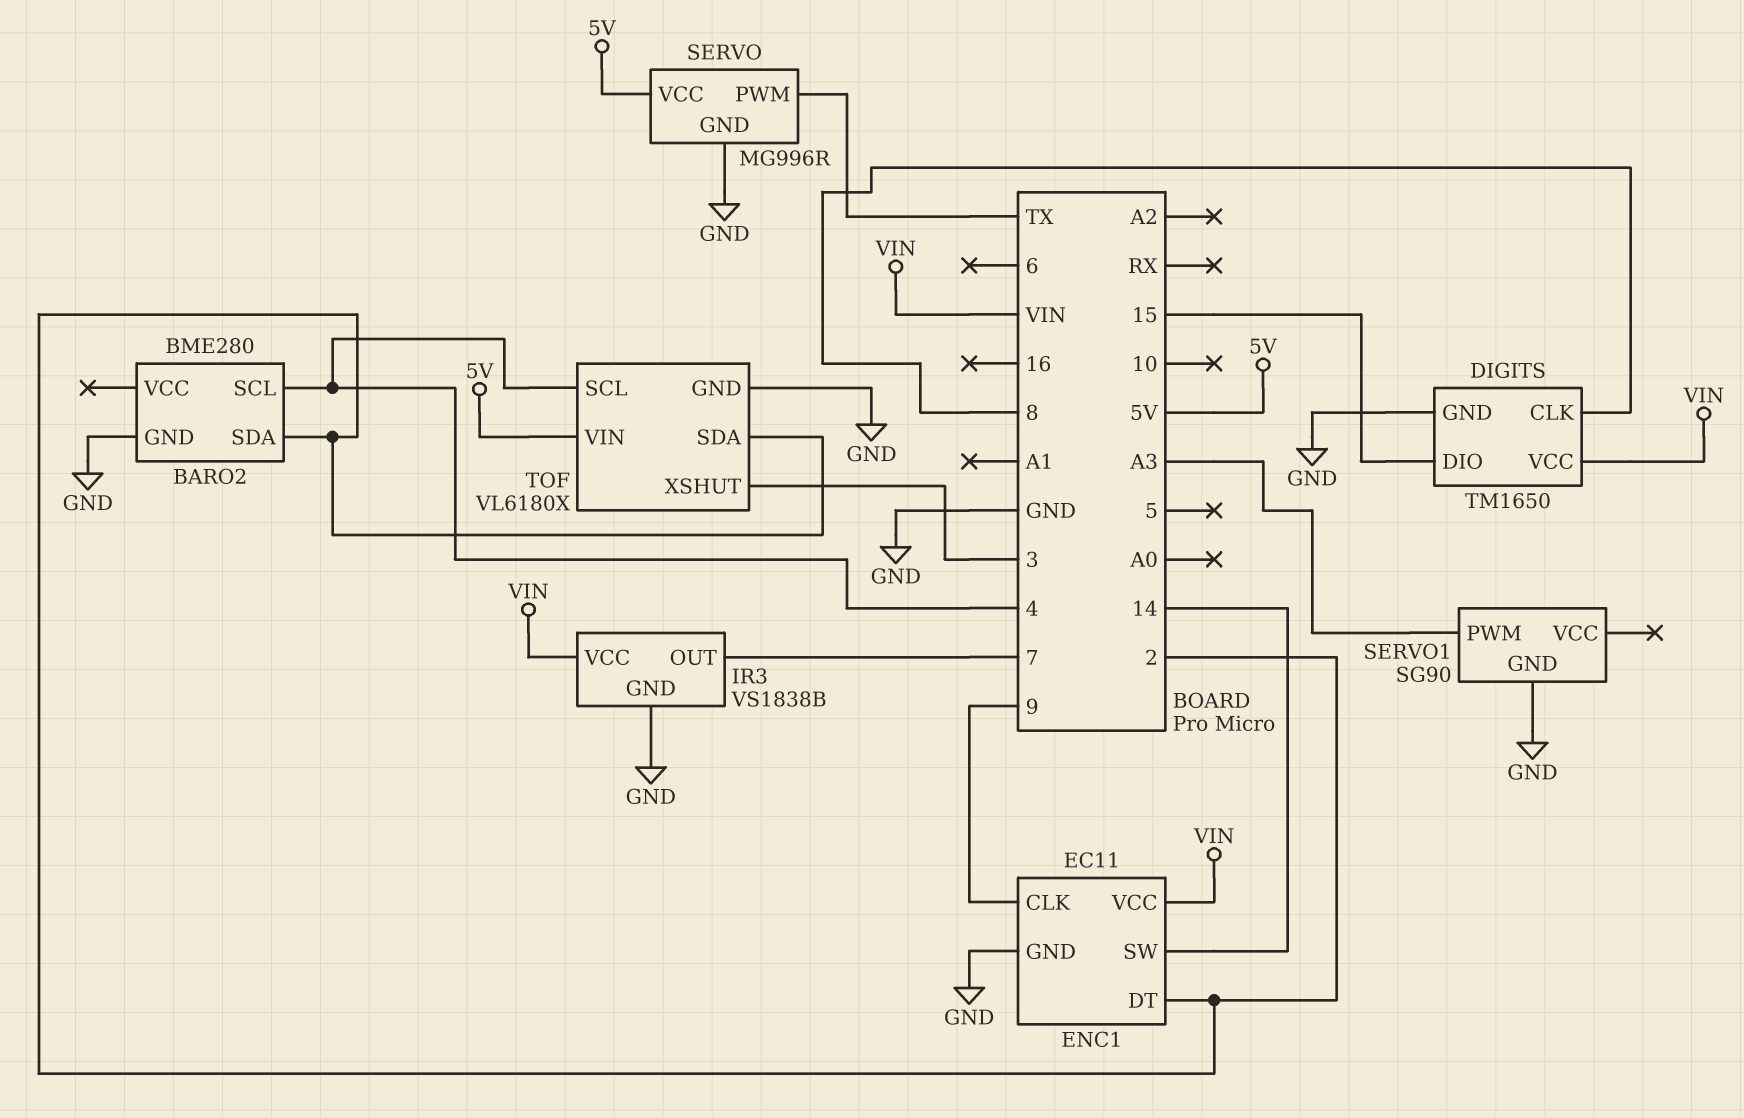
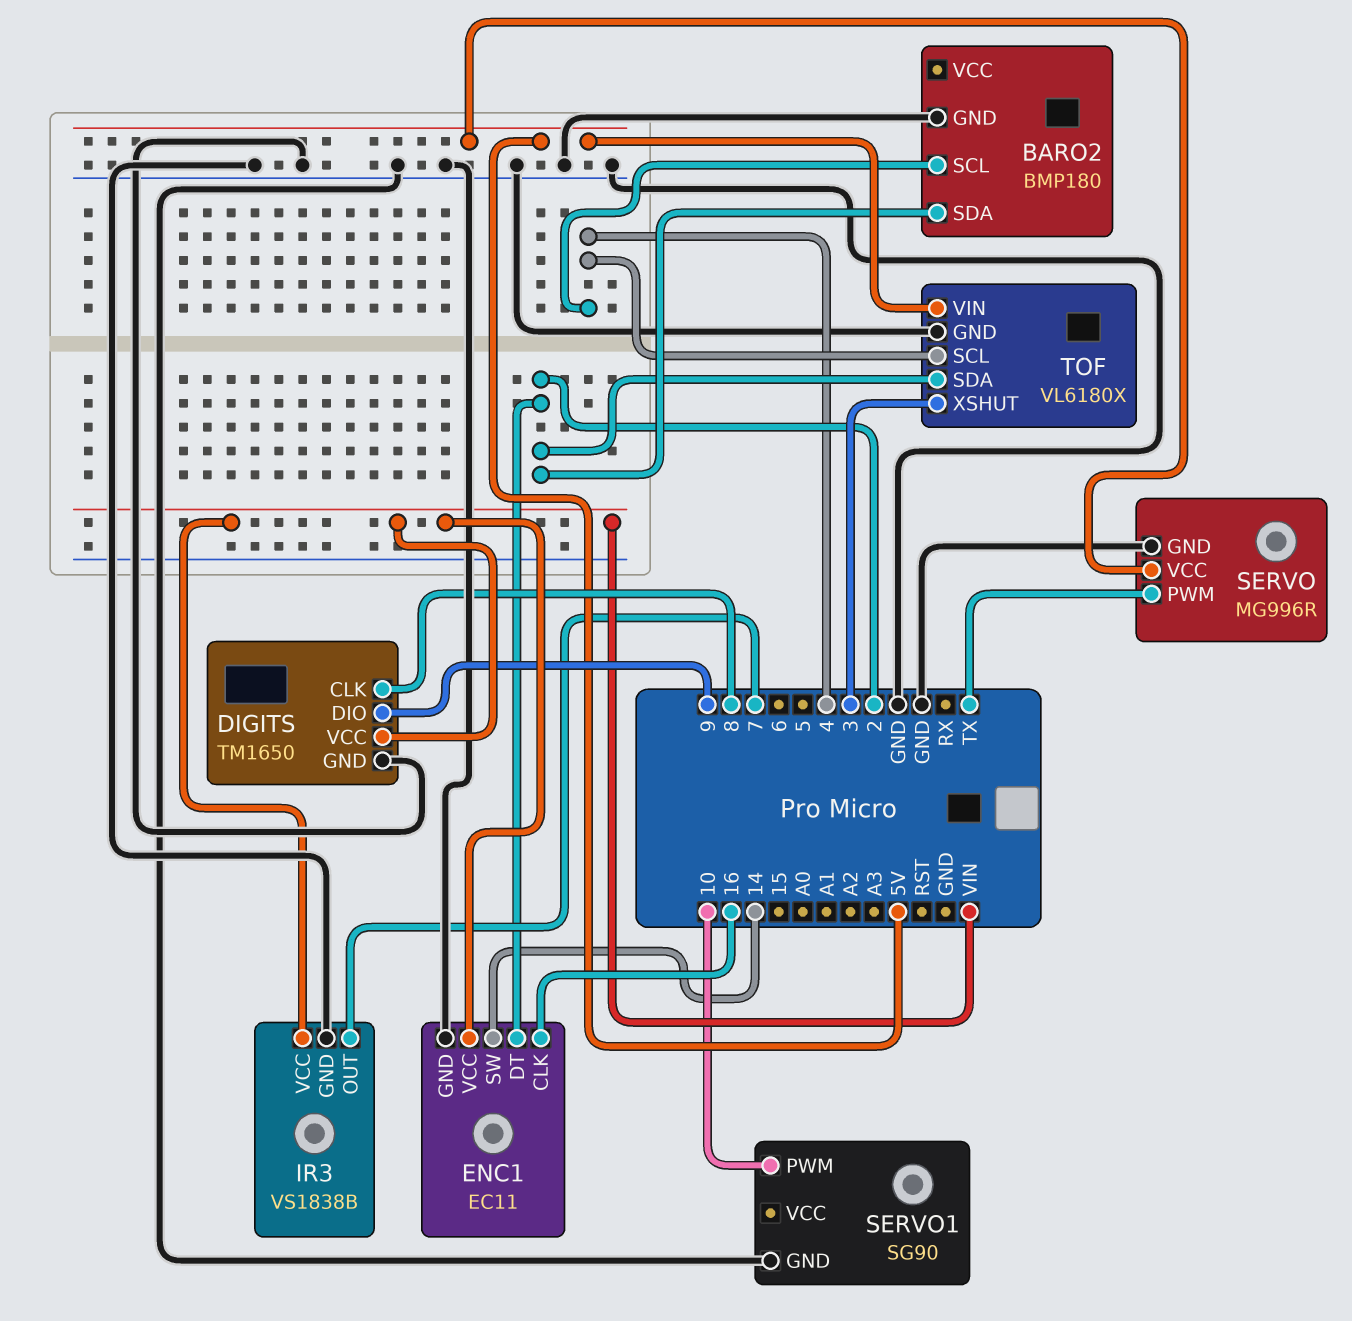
BARO2: BME280 -> BMP180
DIGITS pin DIO: 15 -> 9
ENC1 pin CLK: 9 -> 16
SERVO1 pin PWM: A3 -> 10

